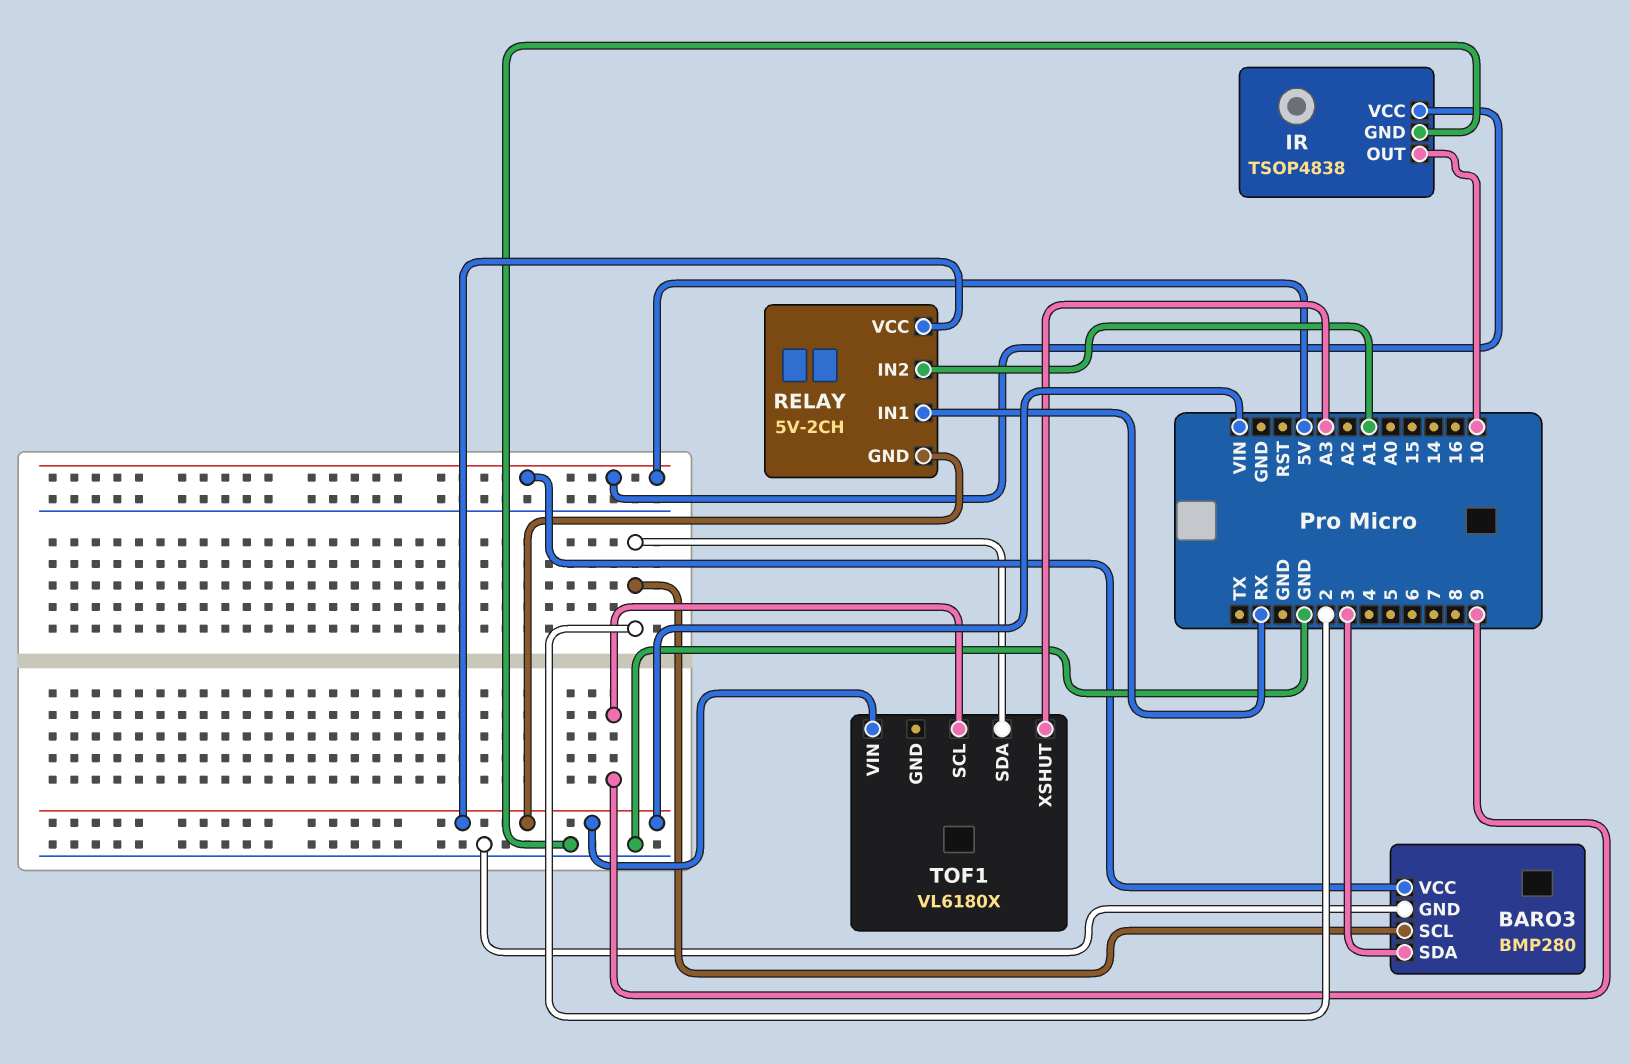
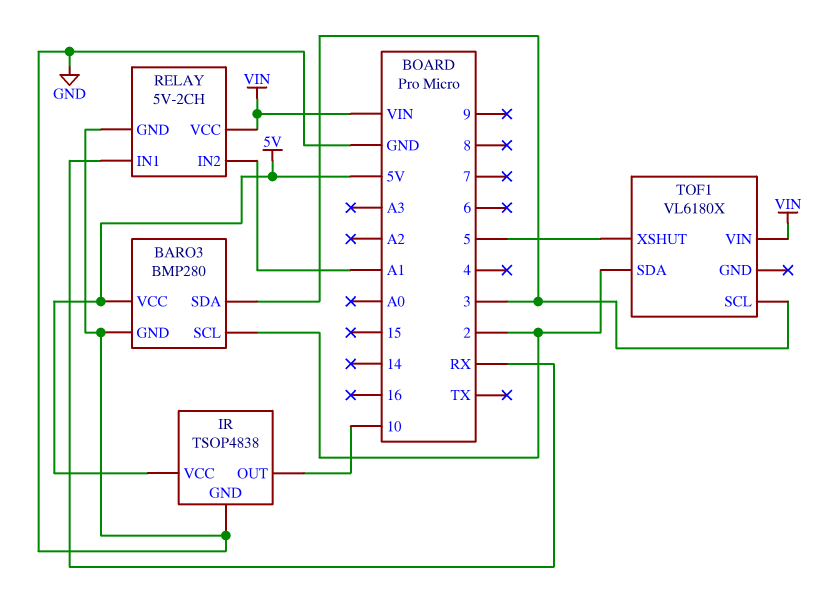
RELAY pin GND: VIN -> GND
TOF1 pin SCL: 9 -> 3
TOF1 pin XSHUT: A3 -> 5

